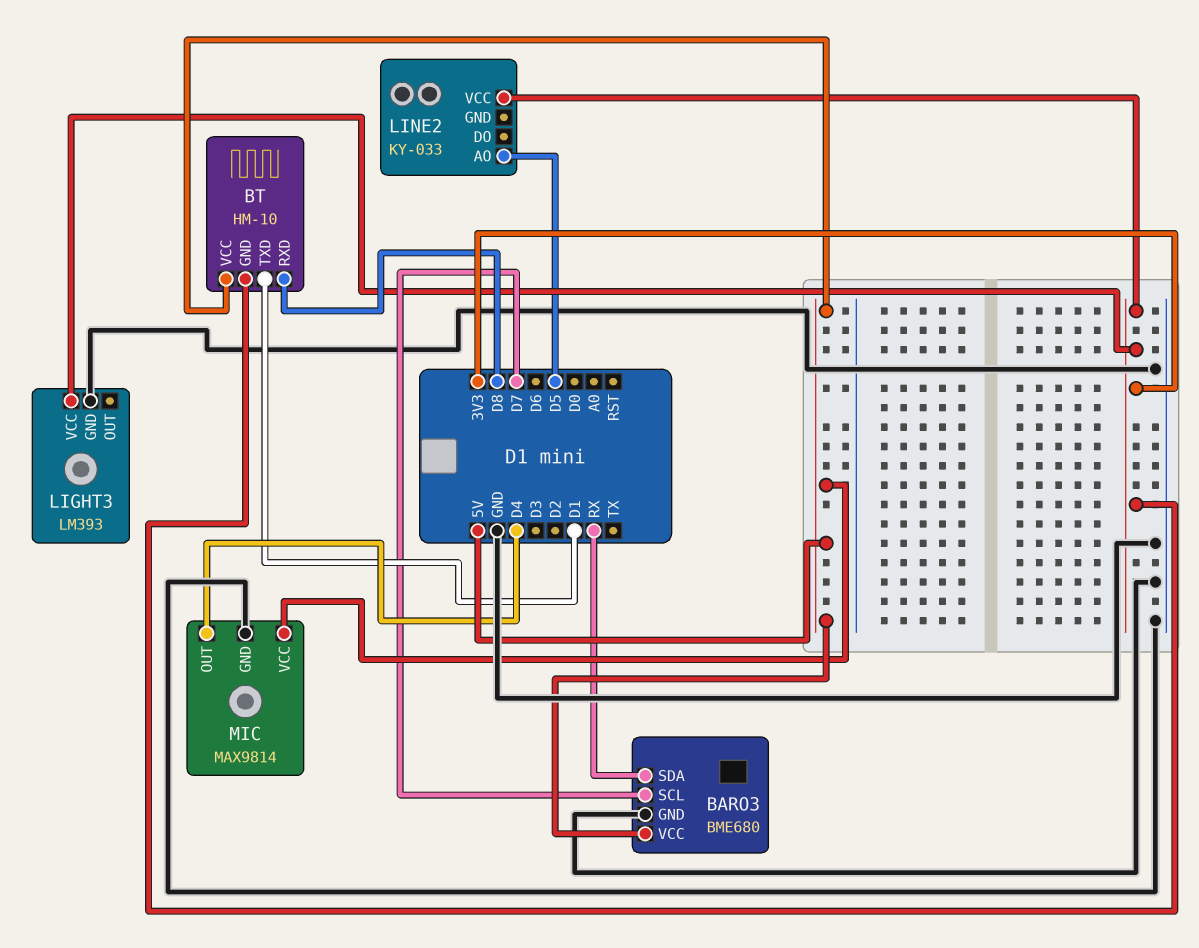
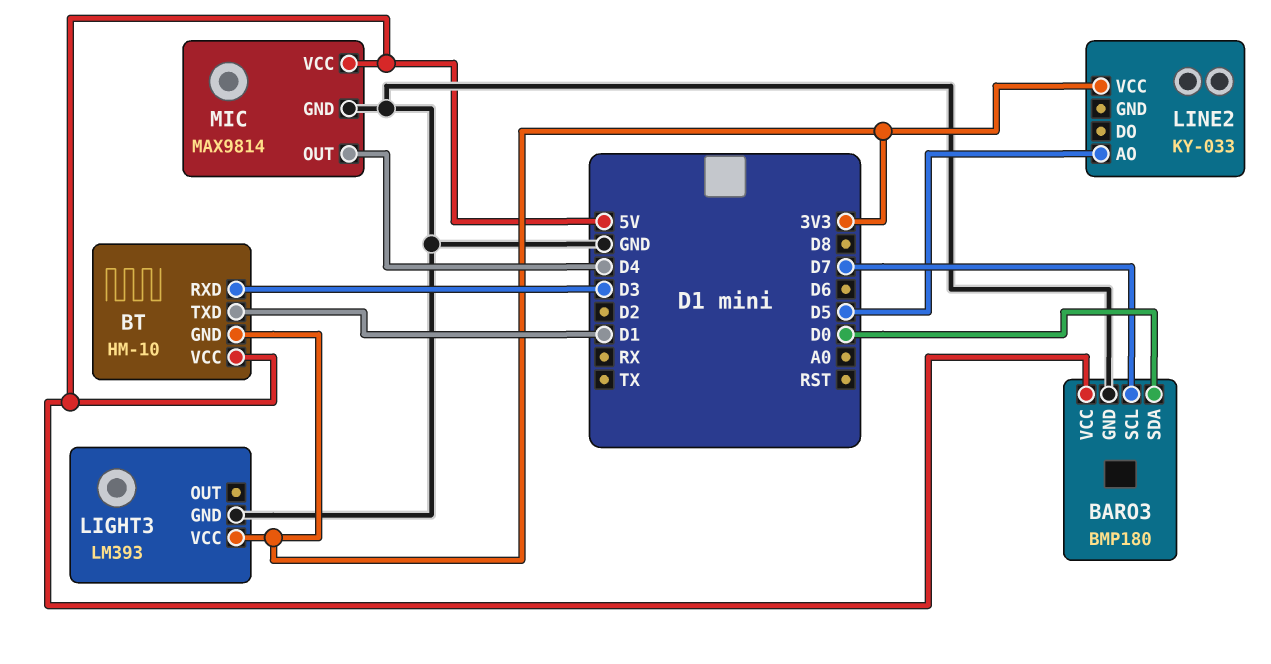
BARO3: BME680 -> BMP180
BARO3 pin SDA: RX -> D0
BT pin RXD: D8 -> D3

